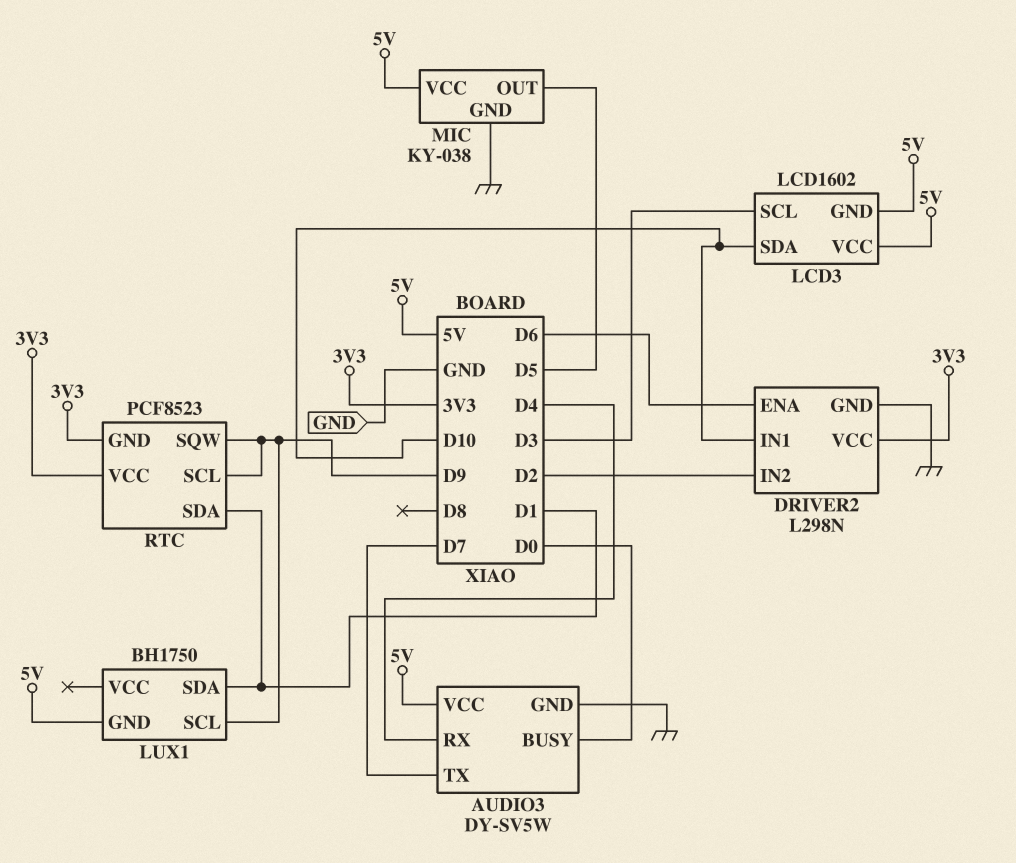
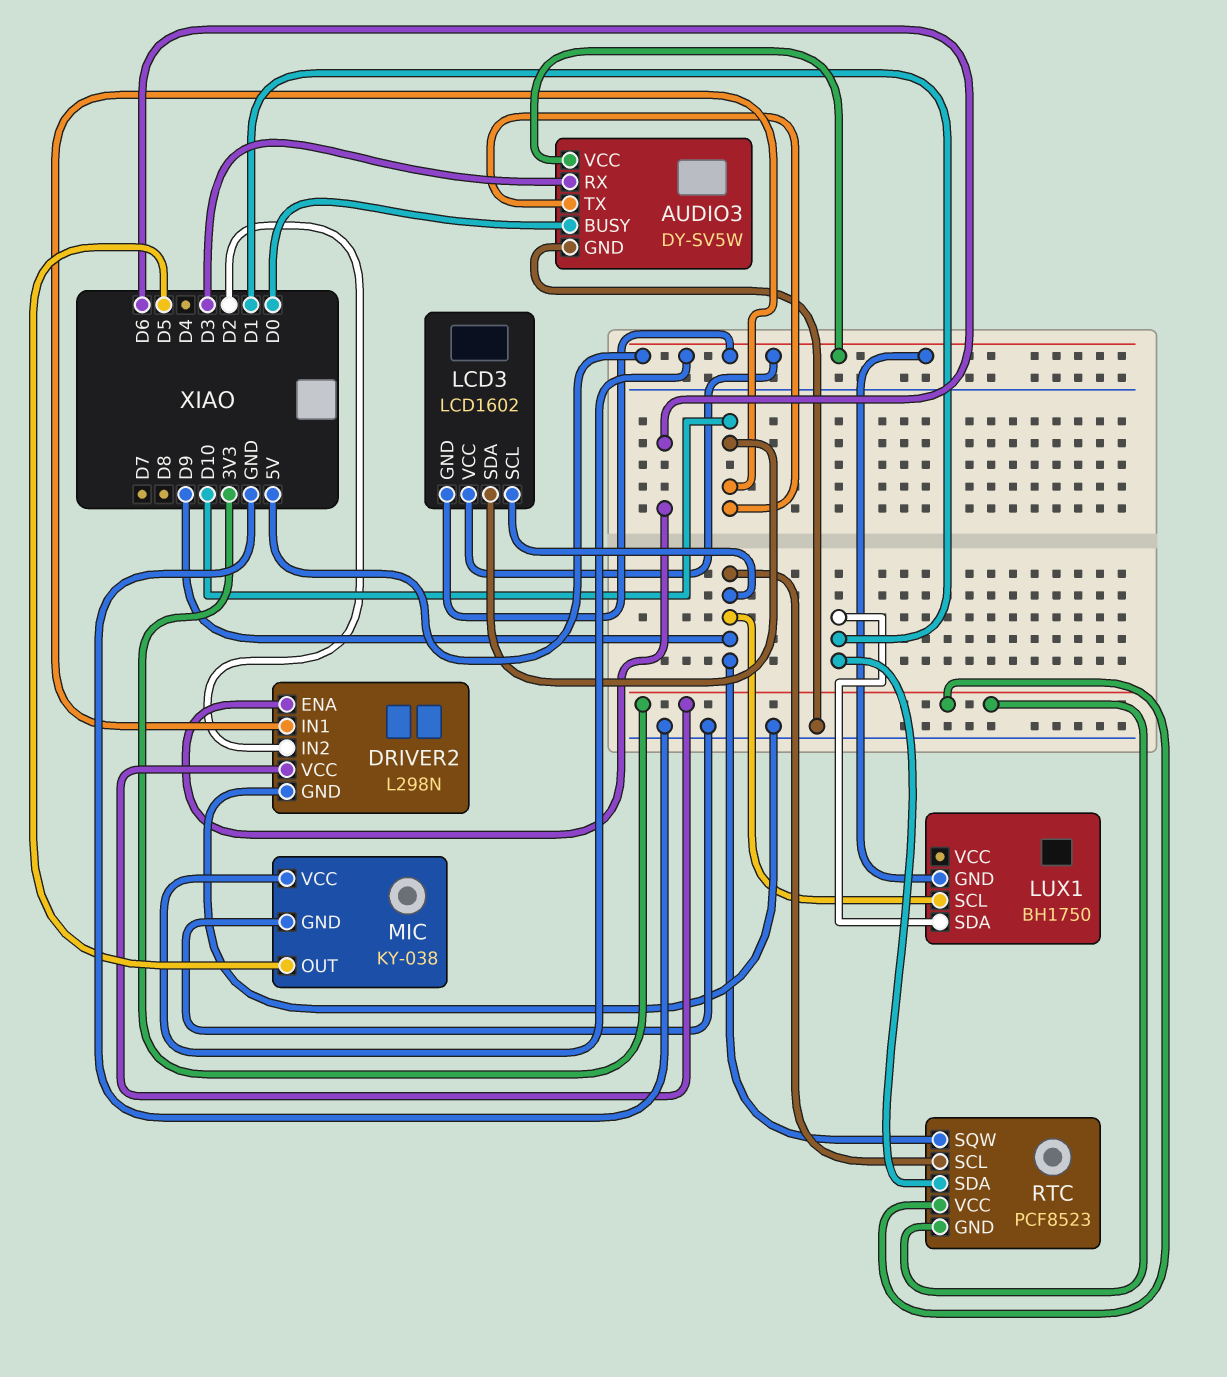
AUDIO3 pin RX: D4 -> D3
AUDIO3 pin TX: D7 -> D10
LCD3 pin SCL: D3 -> D9

